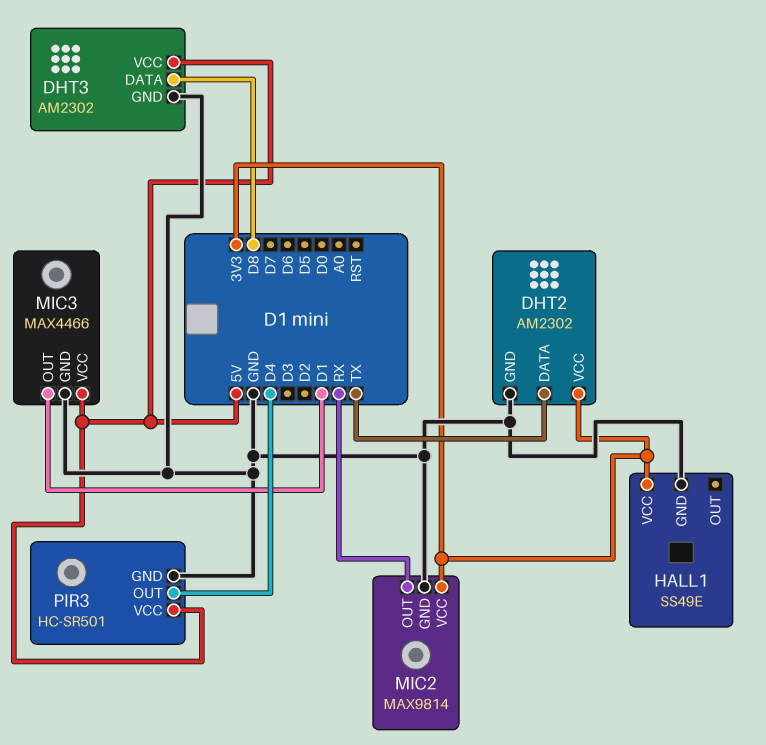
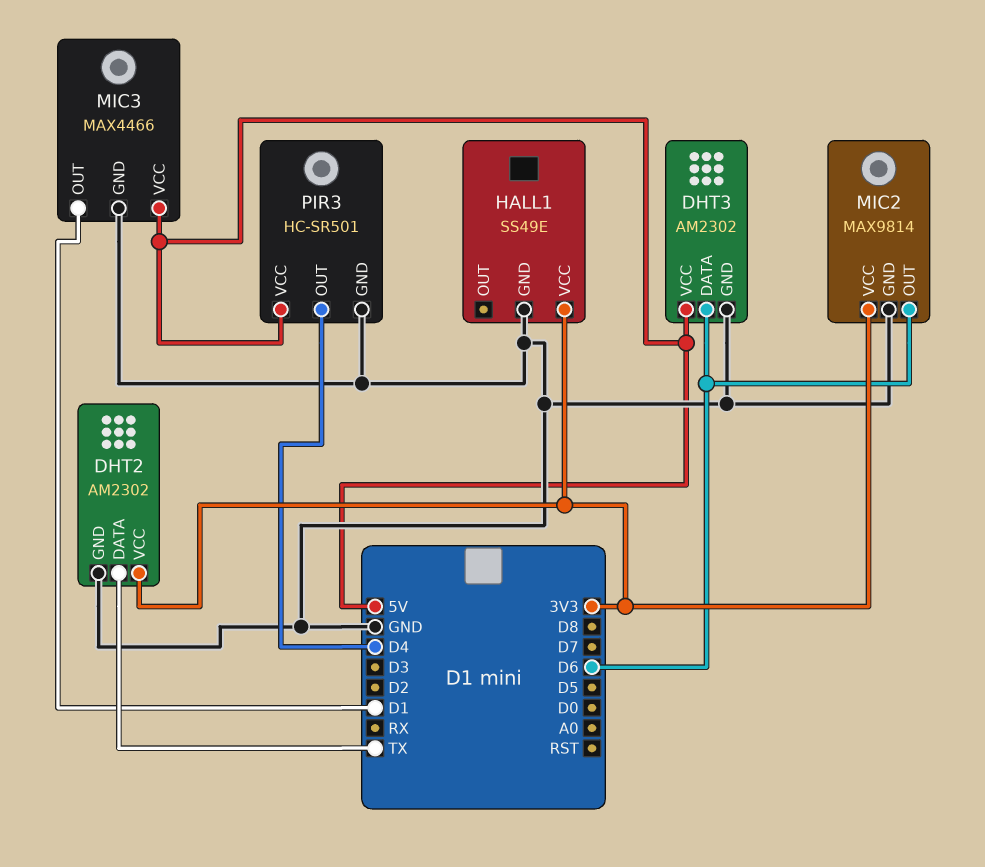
DHT3 pin DATA: D8 -> D6
MIC2 pin OUT: RX -> D6

